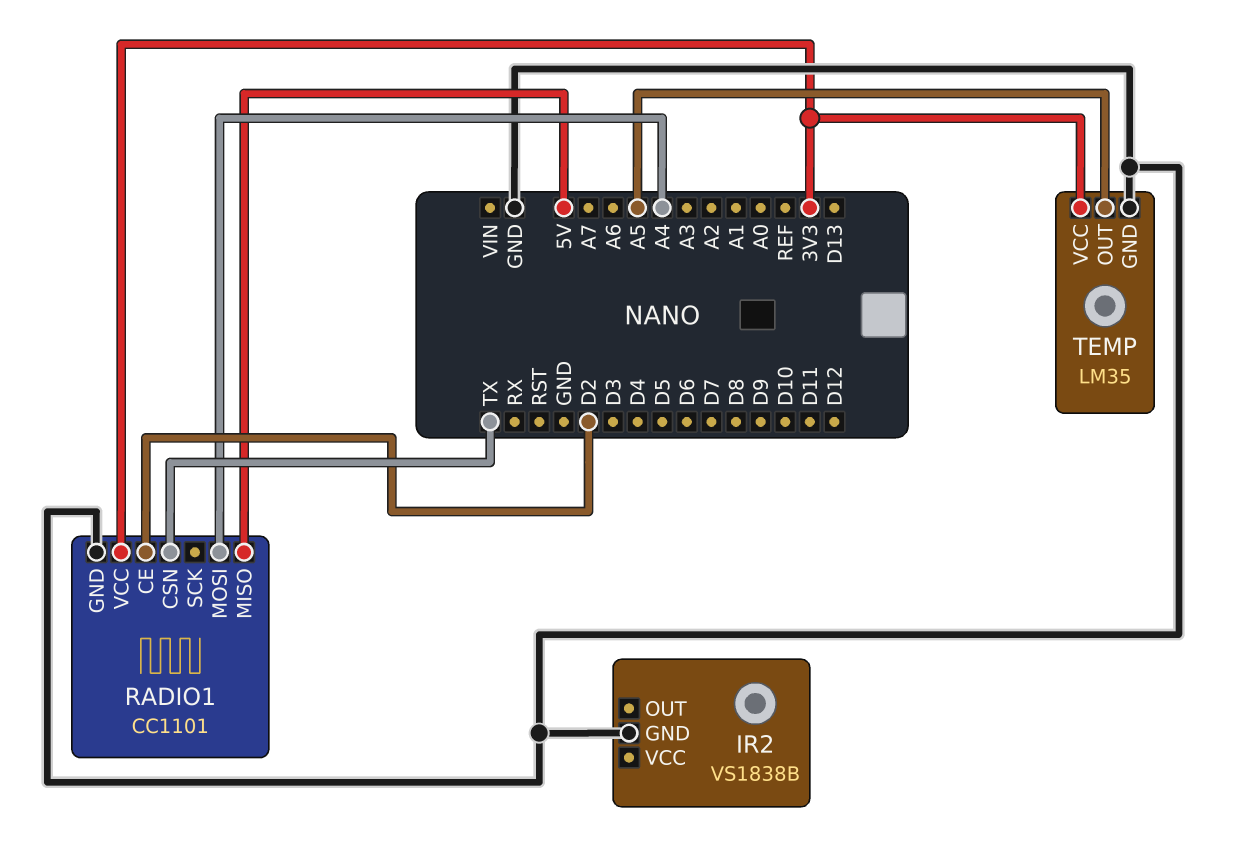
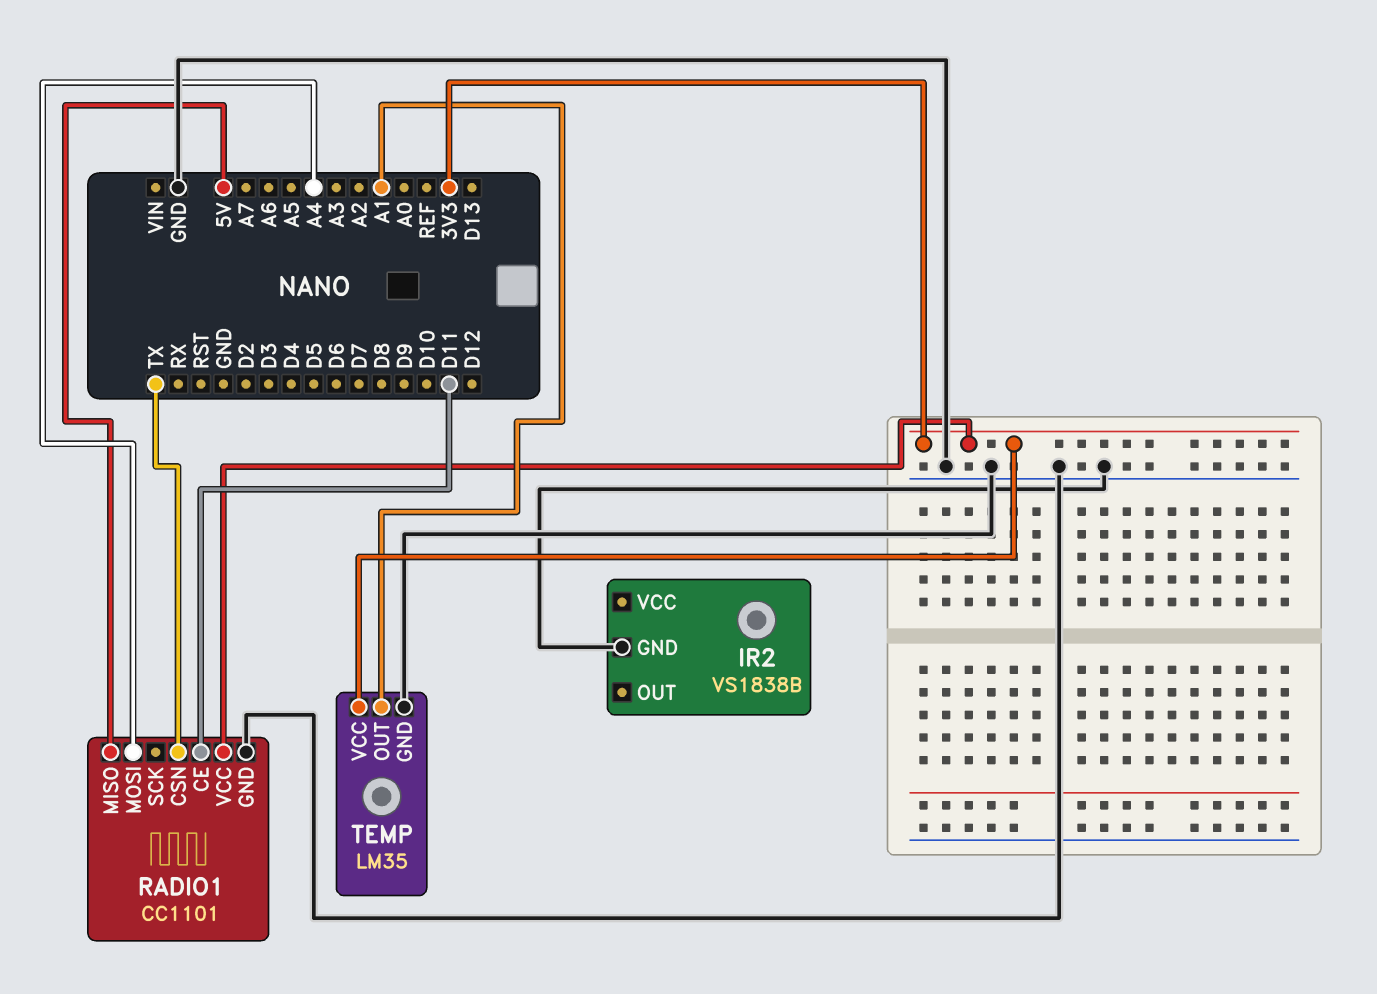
RADIO1 pin CE: D2 -> D11
TEMP pin OUT: A5 -> A1

